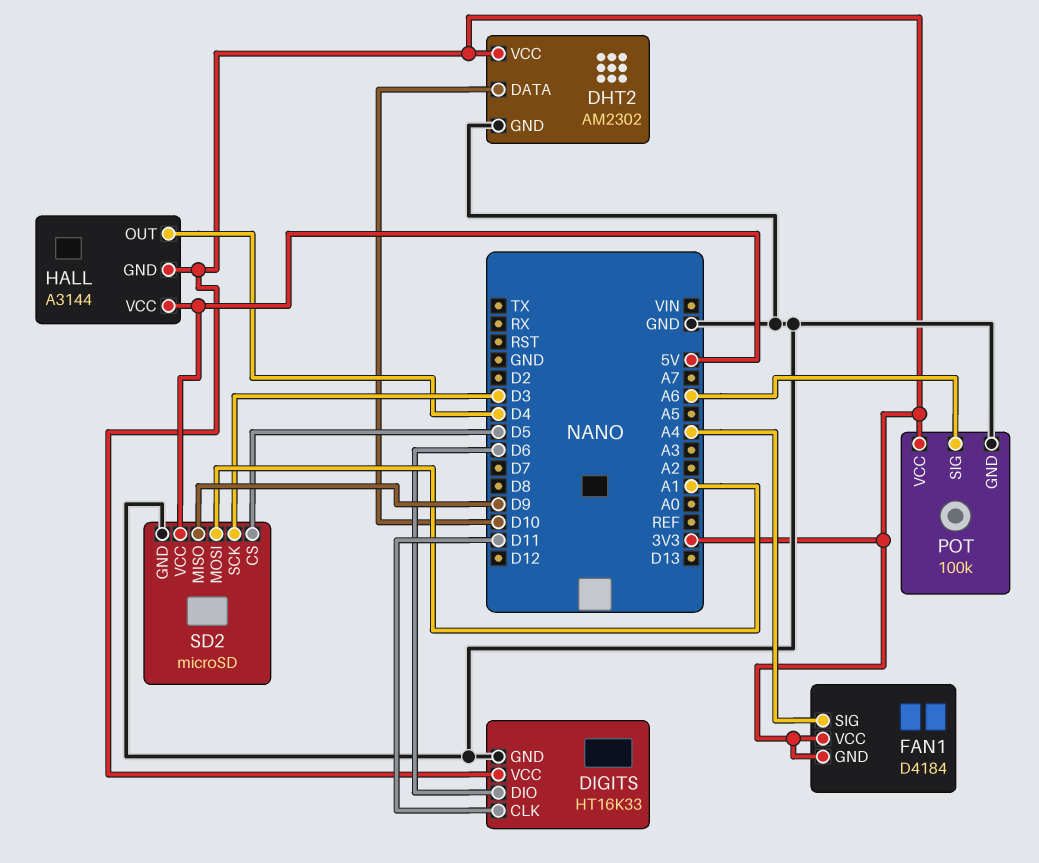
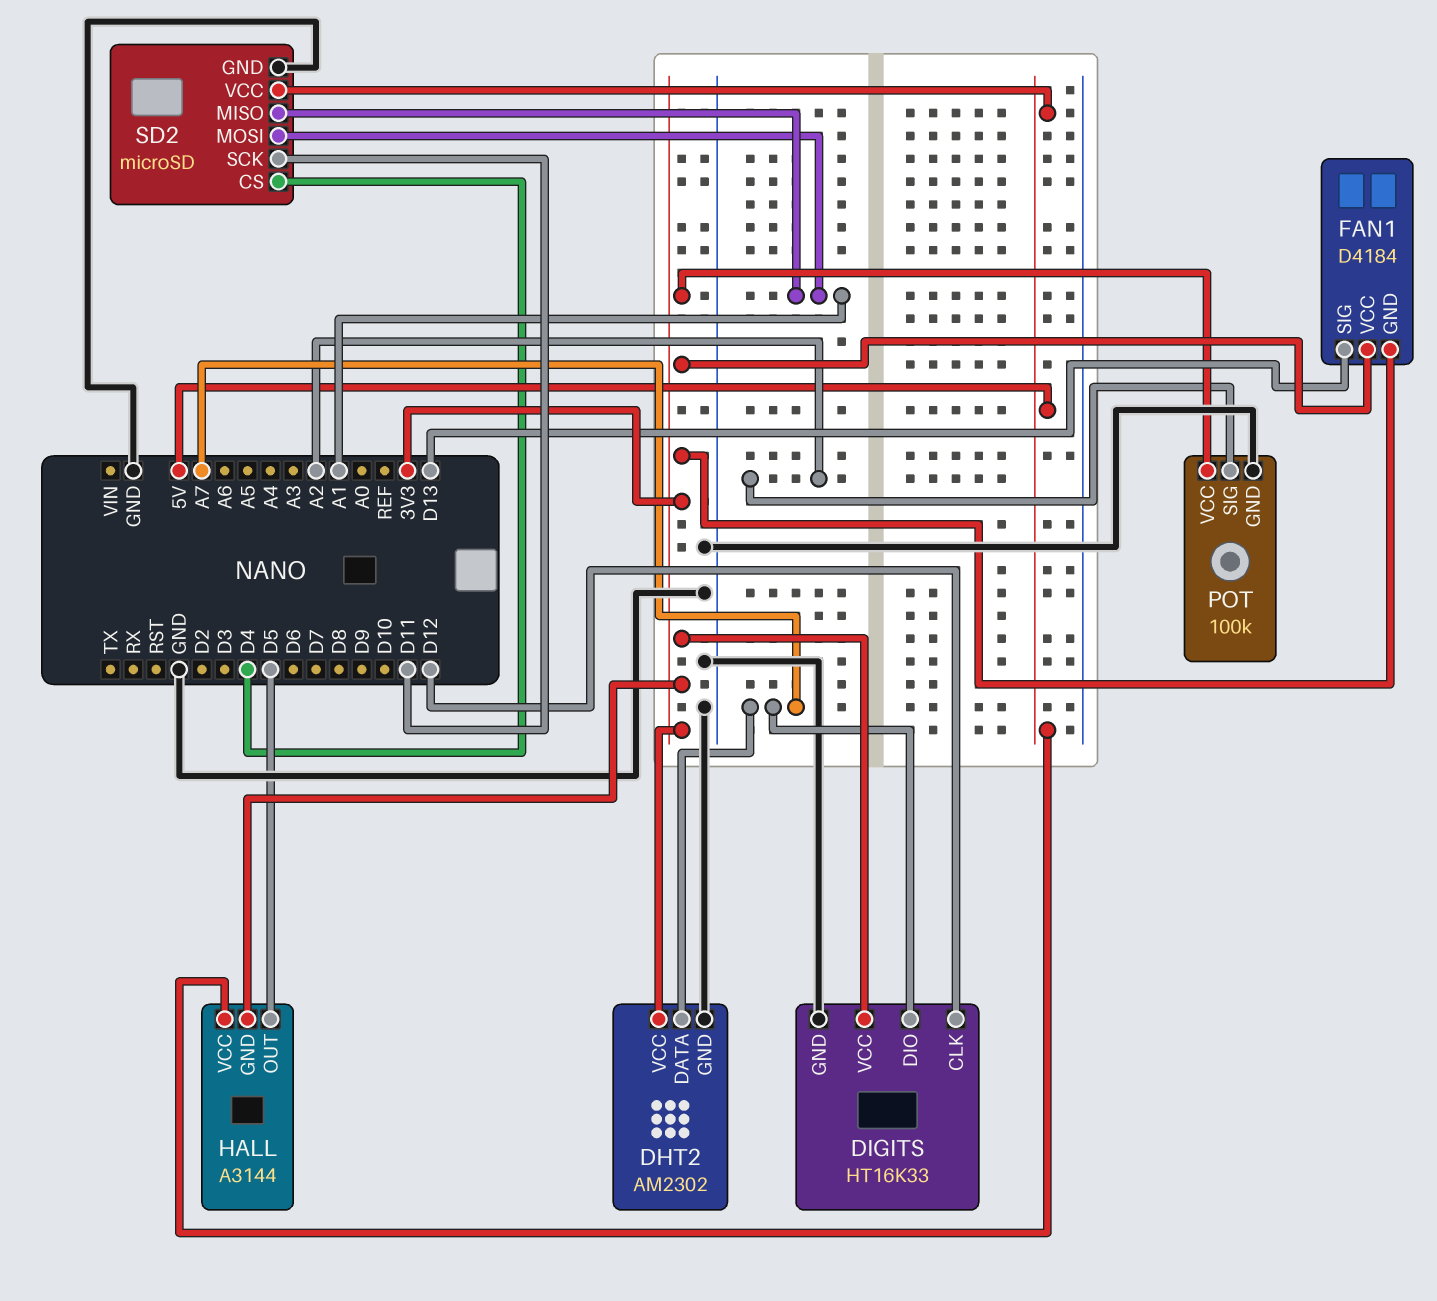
DHT2 pin DATA: D10 -> A7
DIGITS pin CLK: D11 -> D12
DIGITS pin DIO: D6 -> A7
FAN1 pin SIG: A4 -> D13
HALL pin OUT: D4 -> D5
POT pin SIG: A6 -> A2
SD2 pin CS: D5 -> D4
SD2 pin MISO: D9 -> A1
SD2 pin SCK: D3 -> D11

